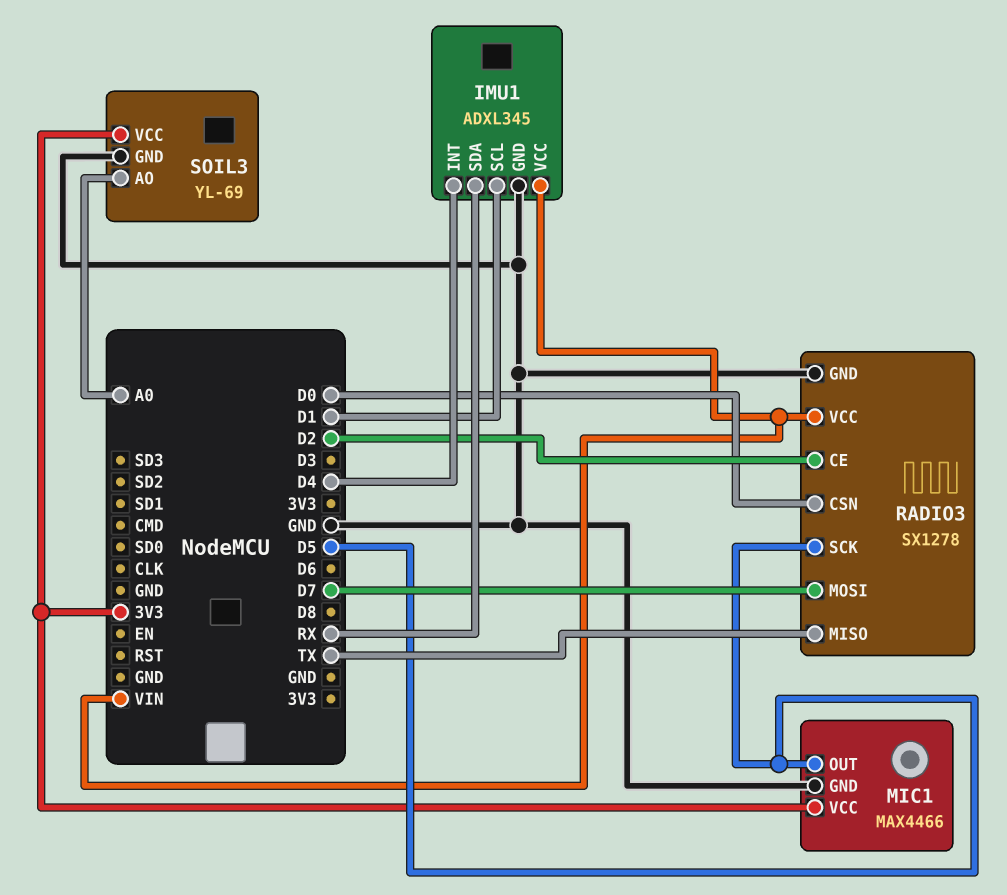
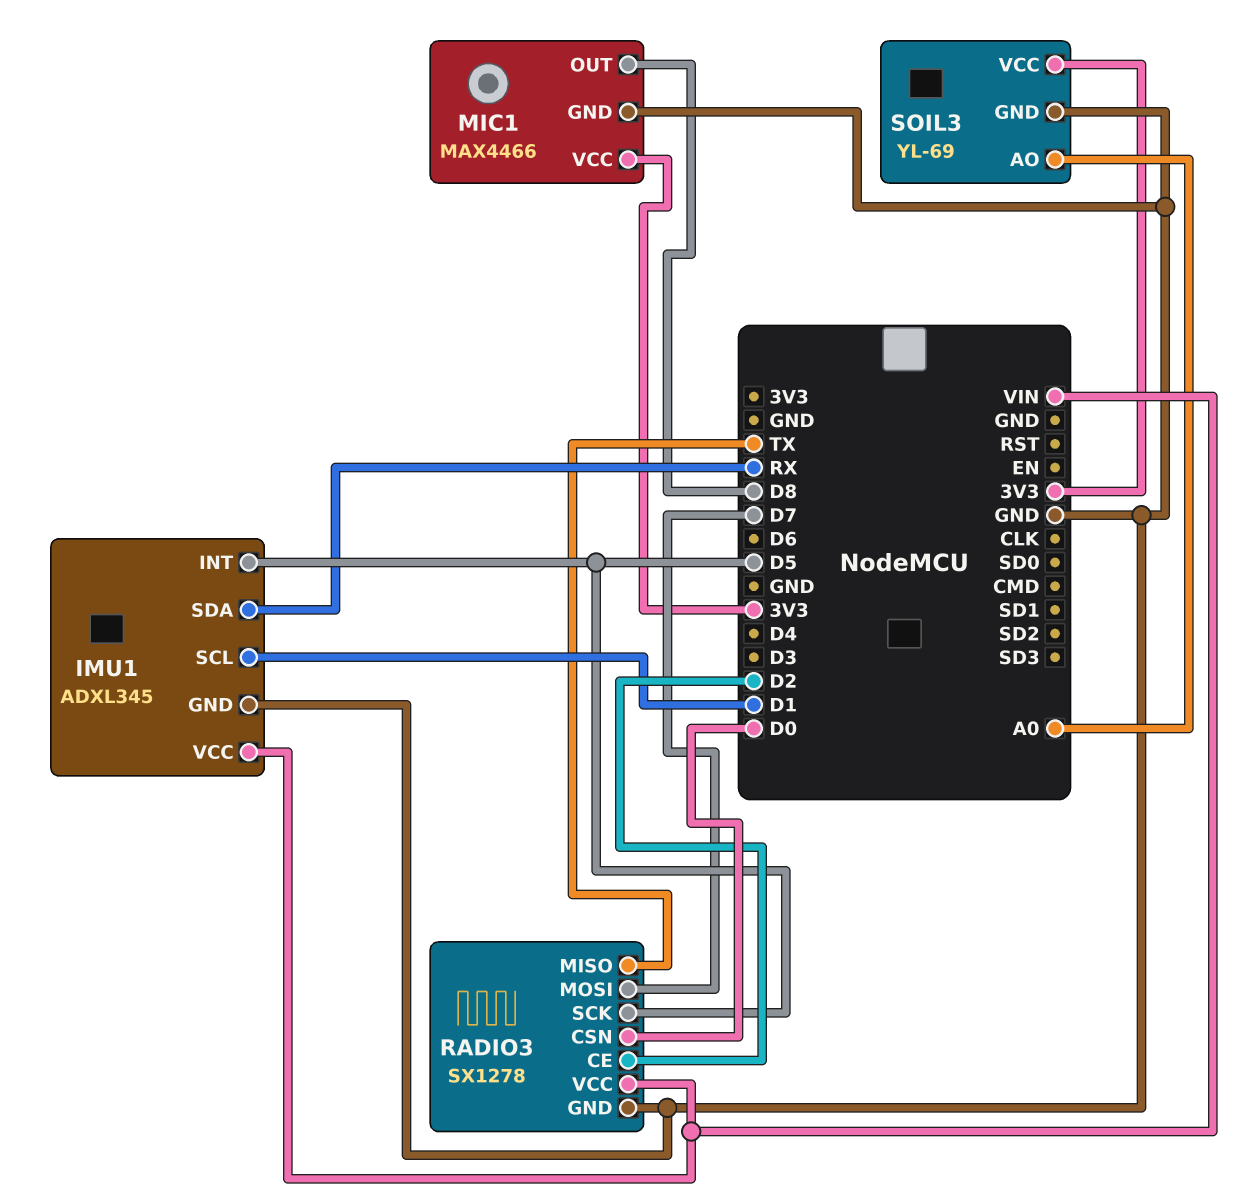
IMU1 pin INT: D4 -> D5
MIC1 pin OUT: D5 -> D8

